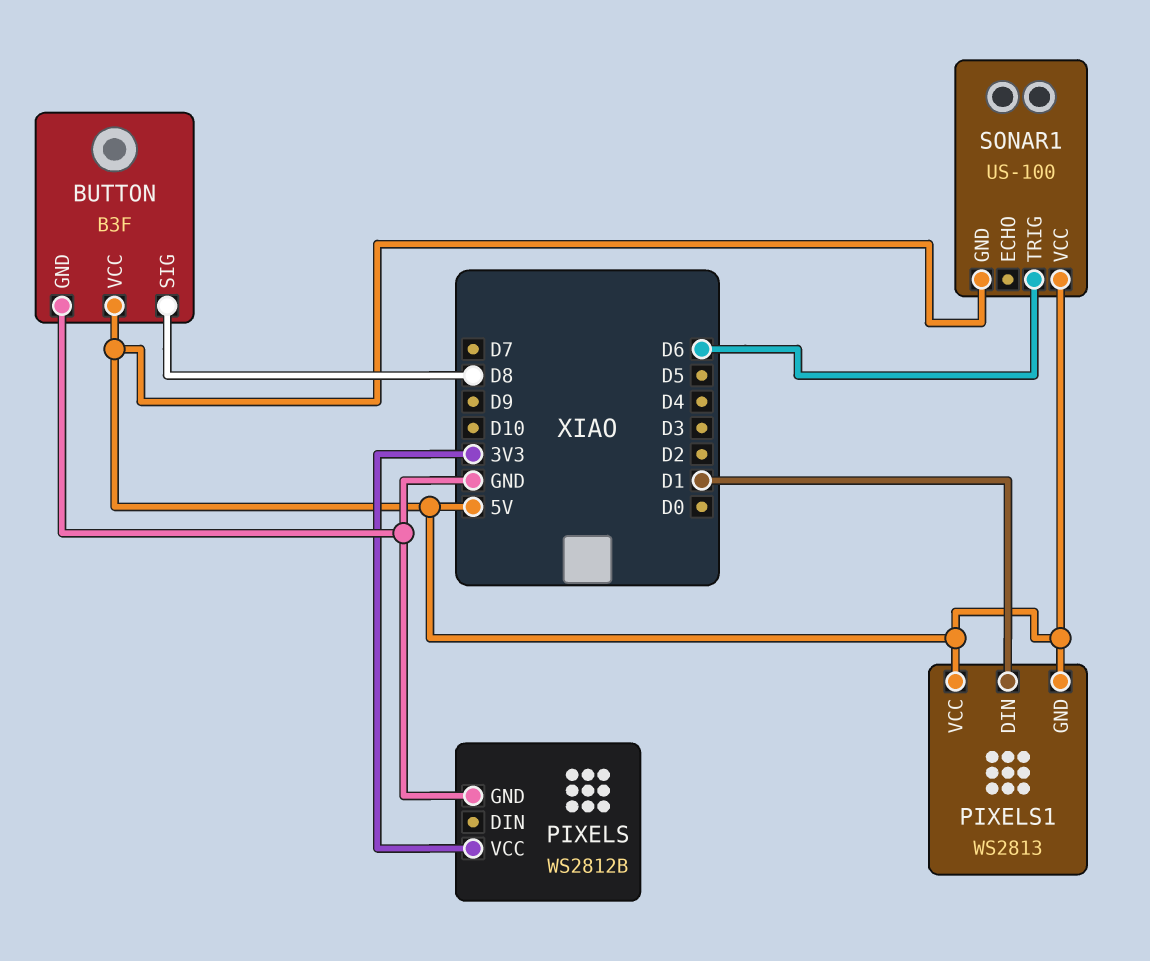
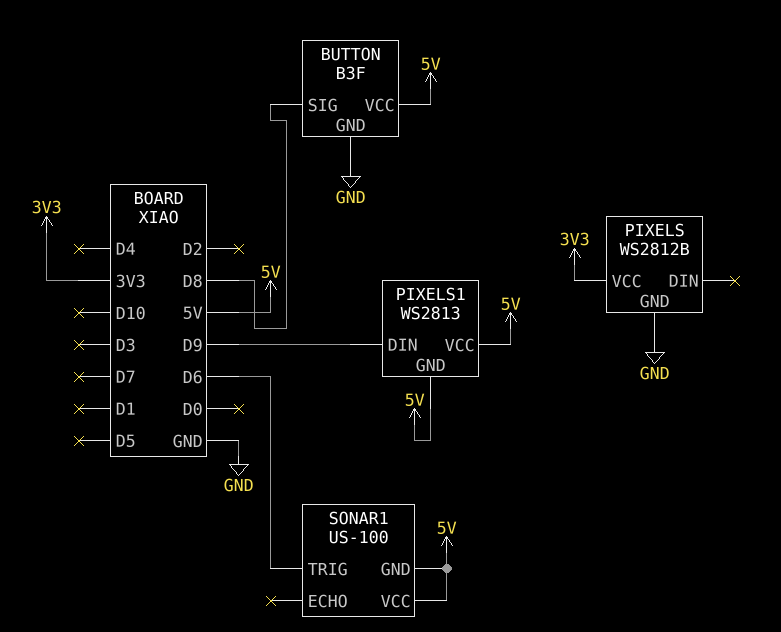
PIXELS1 pin DIN: D1 -> D9

